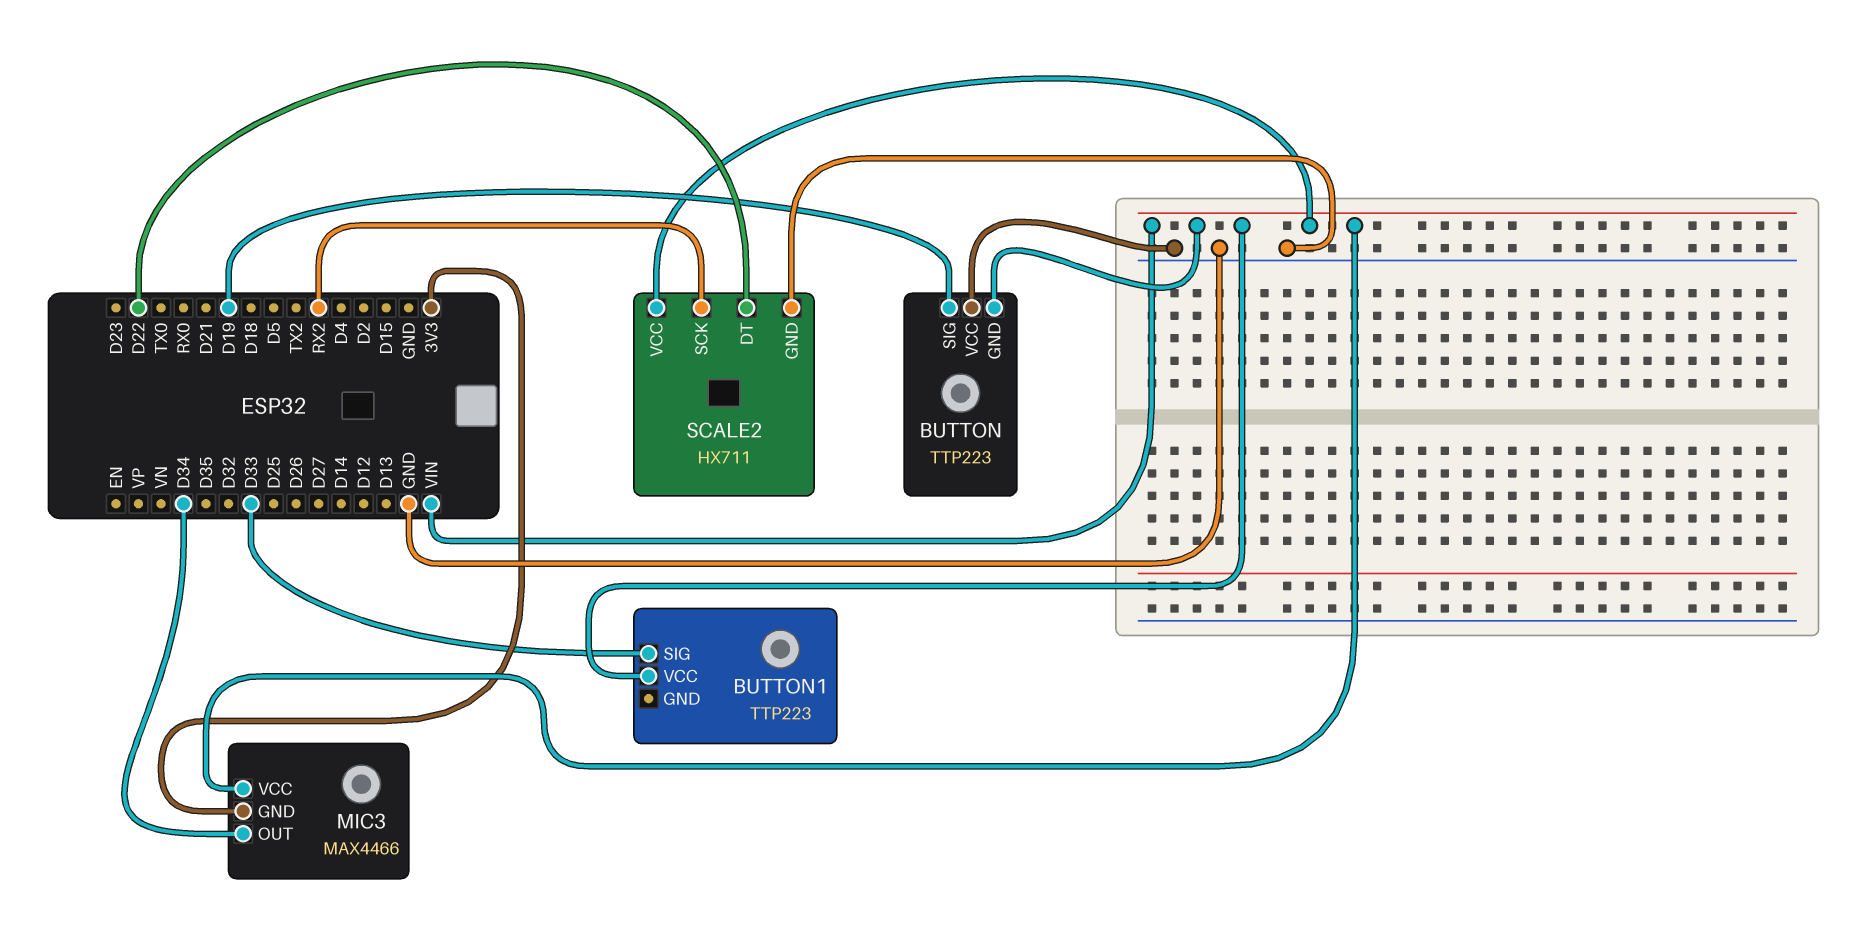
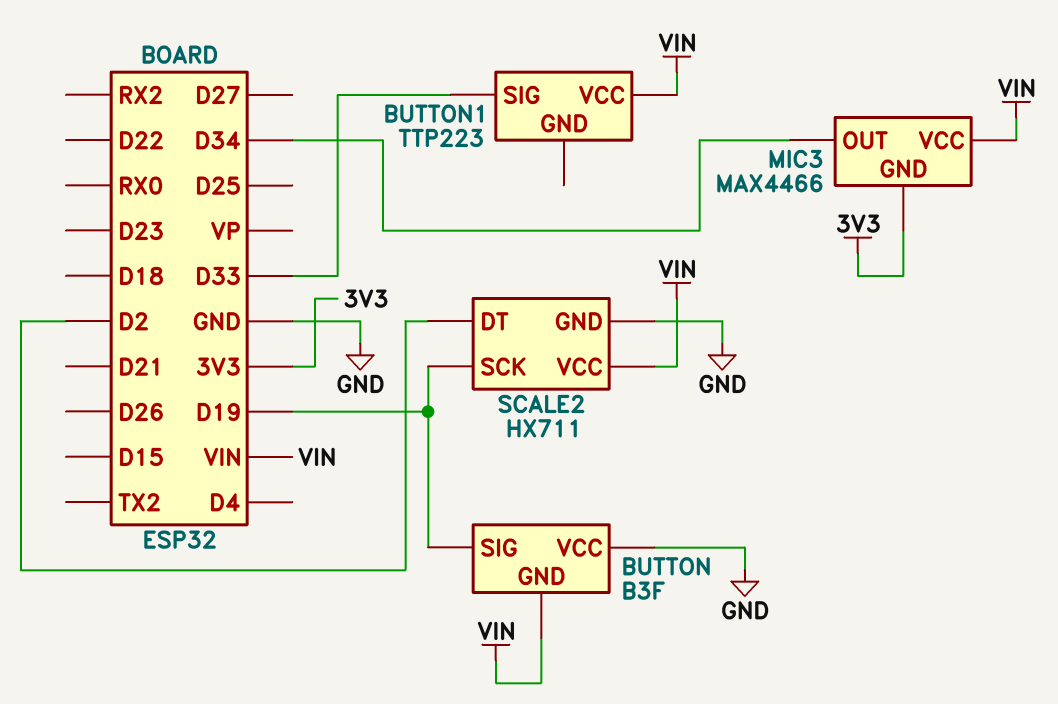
BUTTON: TTP223 -> B3F
SCALE2 pin DT: D22 -> D2
SCALE2 pin SCK: RX2 -> D19

